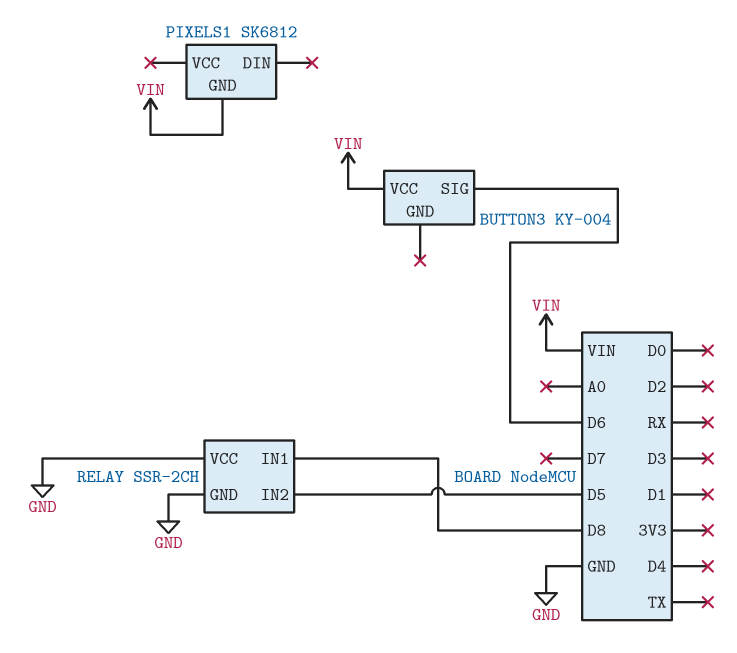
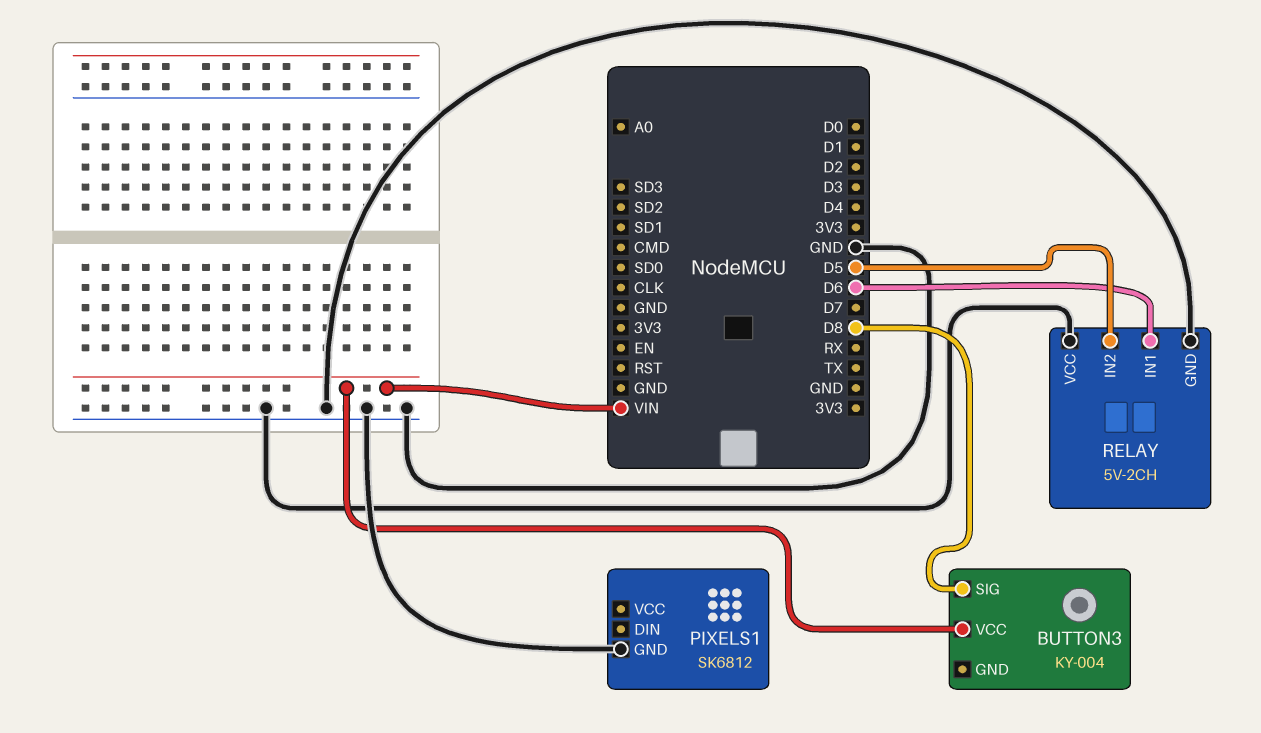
BUTTON3 pin SIG: D6 -> D8
PIXELS1 pin GND: VIN -> GND
RELAY: SSR-2CH -> 5V-2CH
RELAY pin IN1: D8 -> D6

